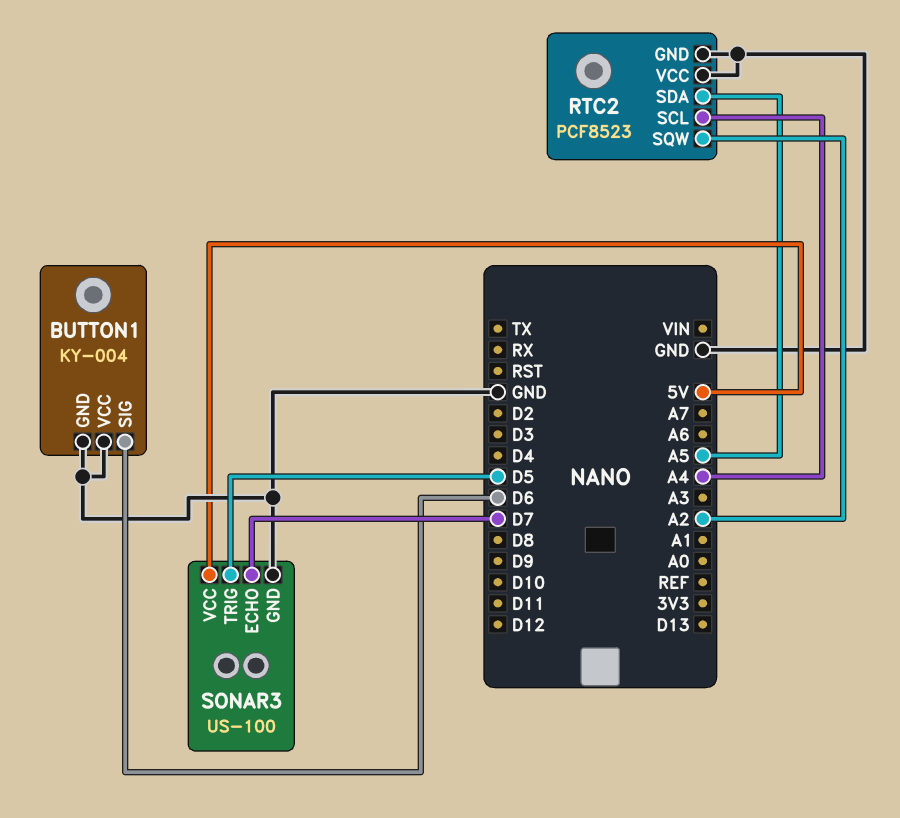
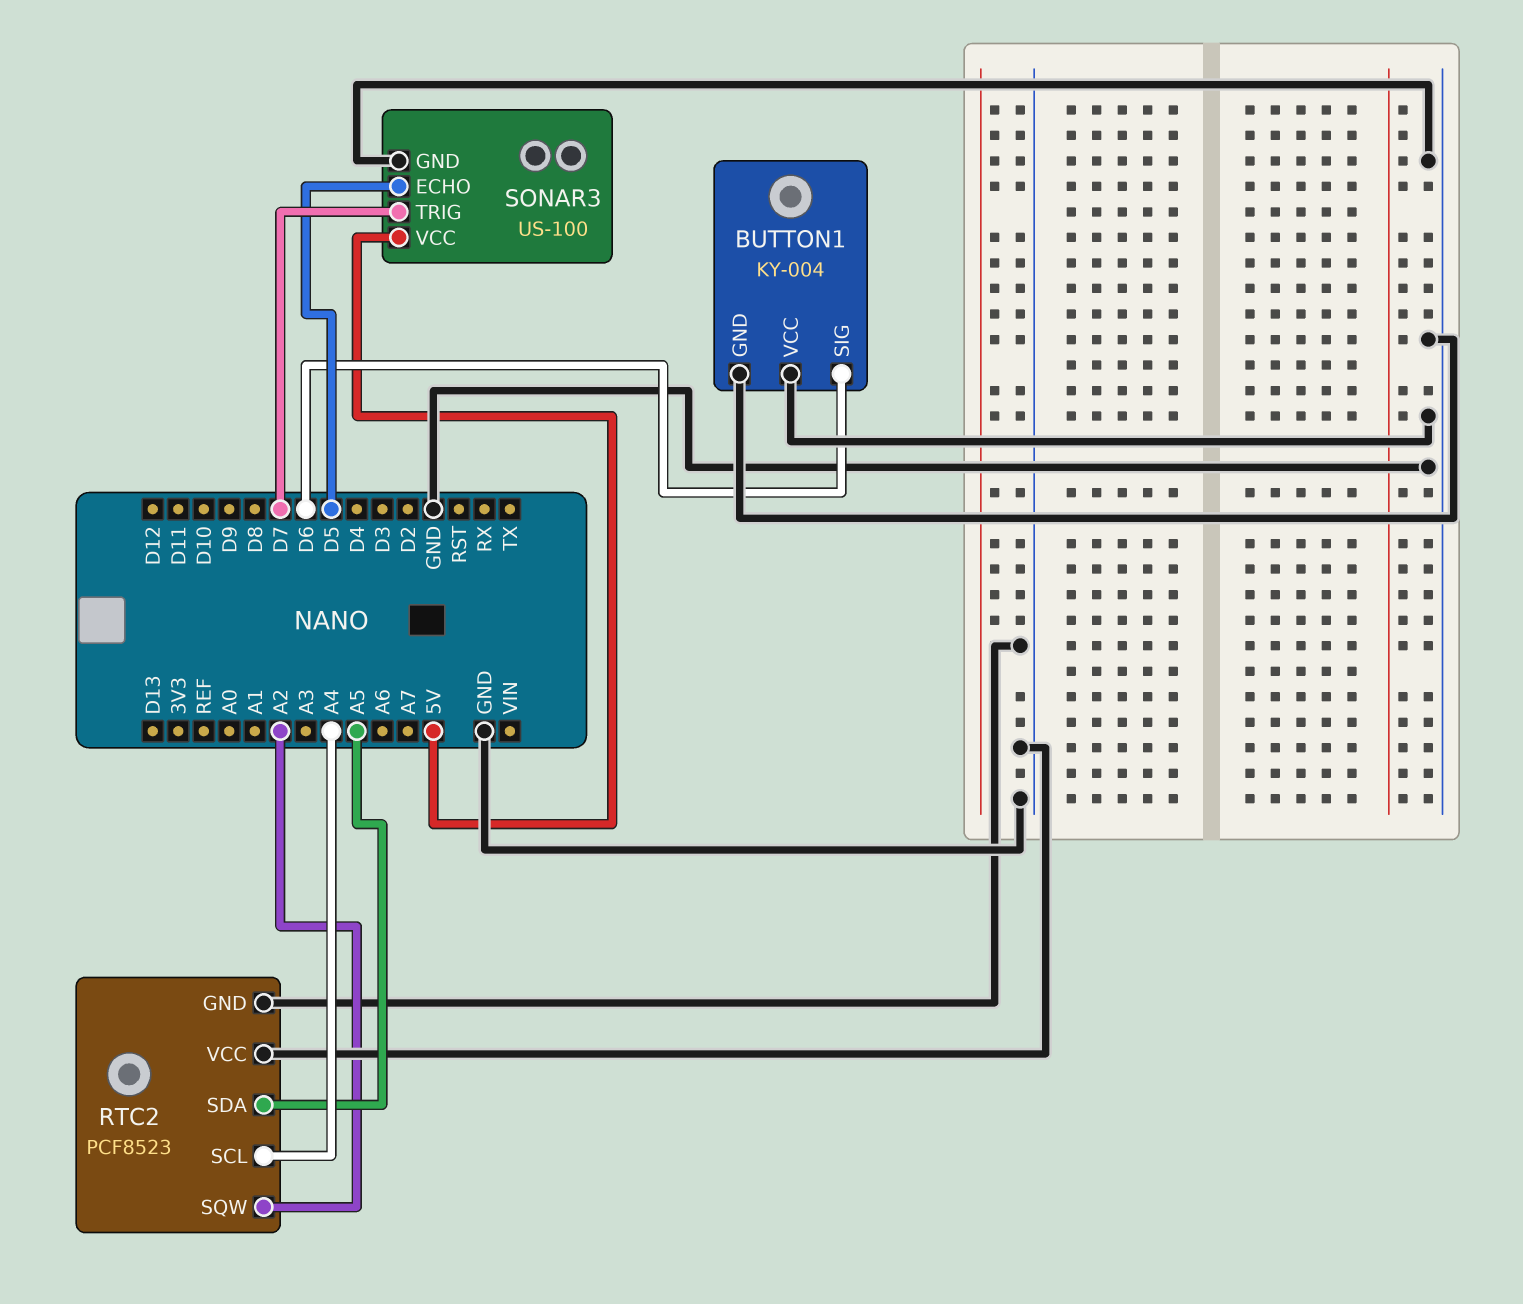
SONAR3 pin ECHO: D7 -> D5
SONAR3 pin TRIG: D5 -> D7

